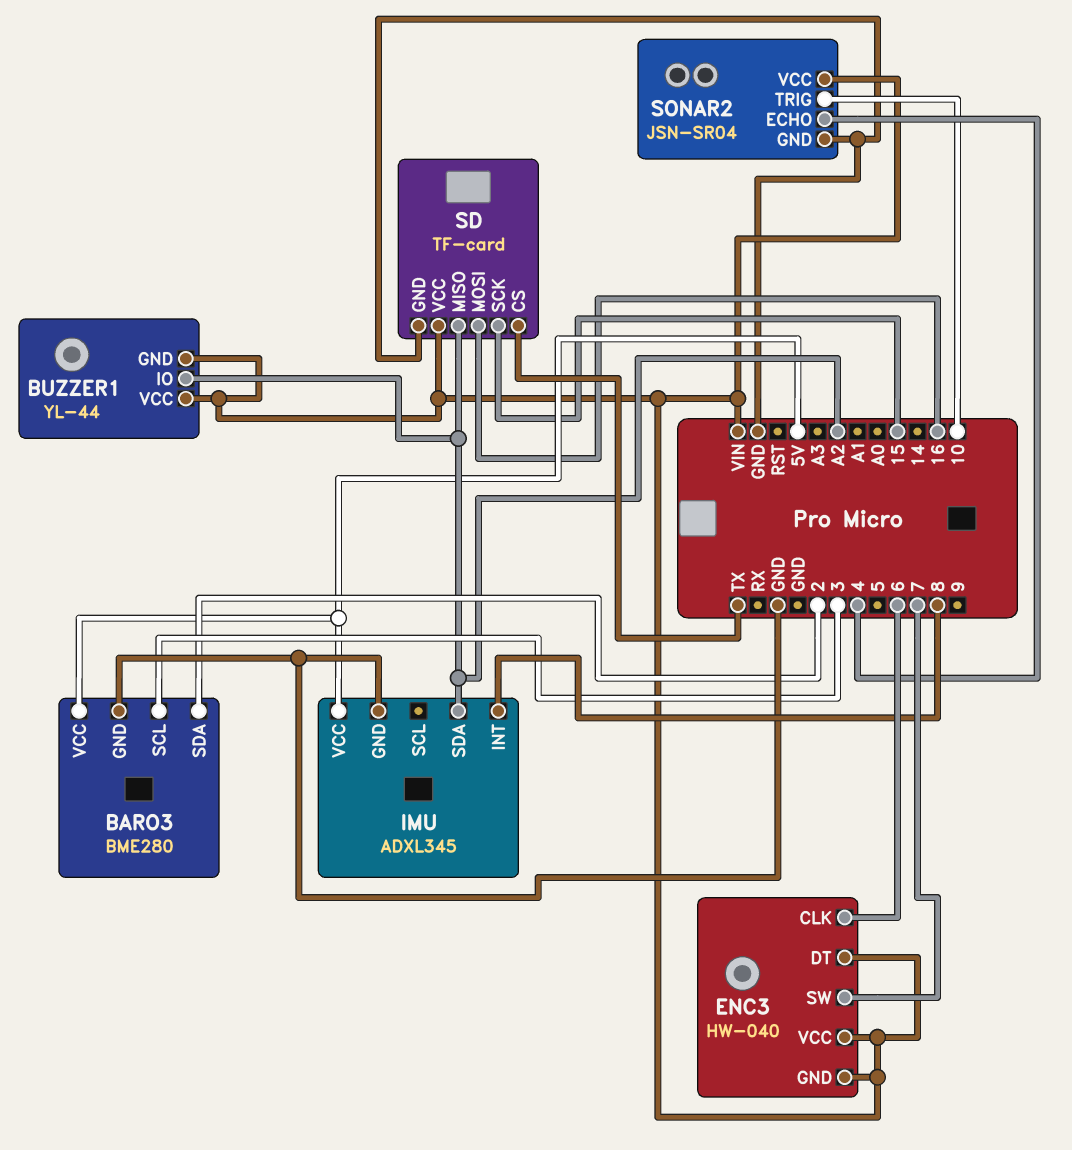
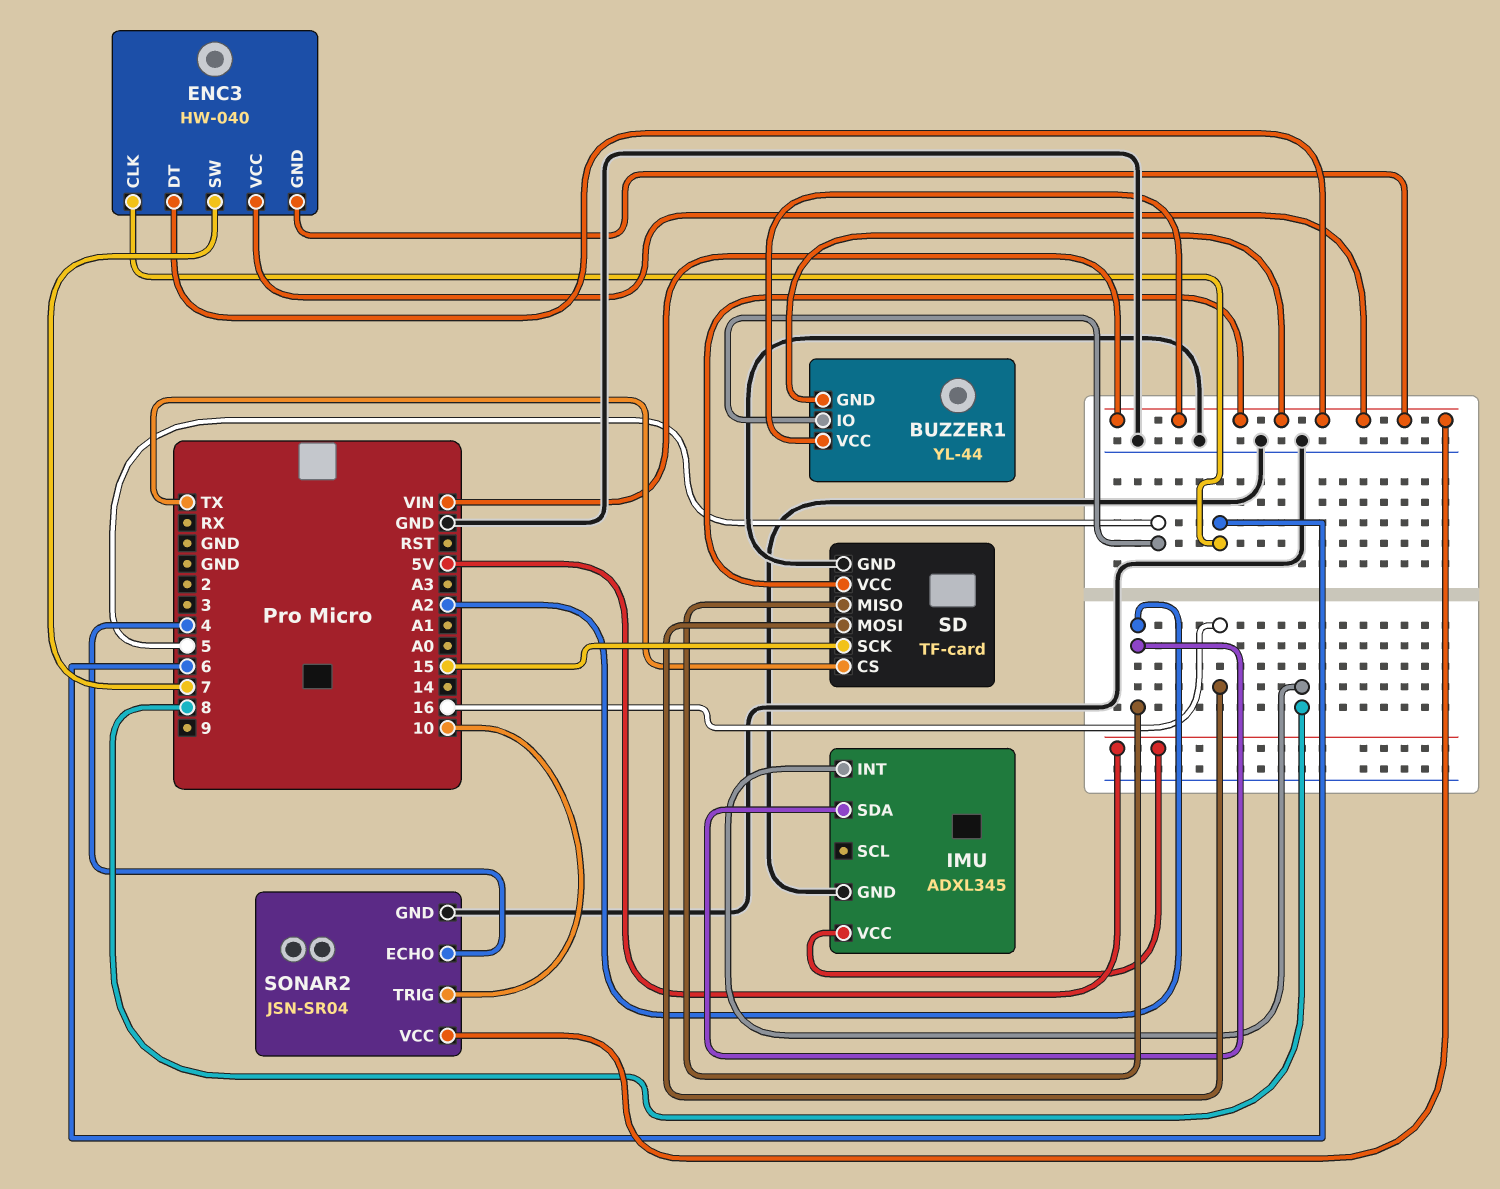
BARO3: BME280 -> none
BARO3 pin GND: GND -> none
BARO3 pin SCL: 3 -> none
BARO3 pin SDA: 2 -> none
BARO3 pin VCC: 5V -> none
BUZZER1 pin IO: A2 -> 5

